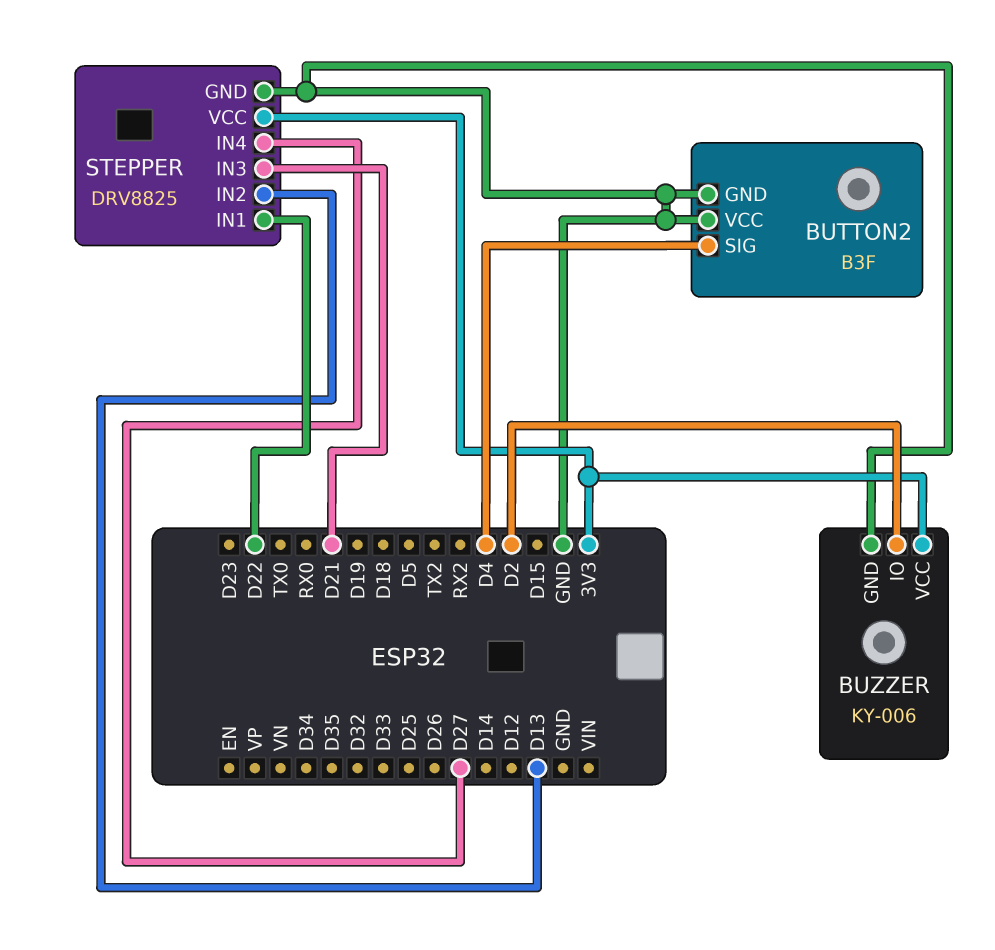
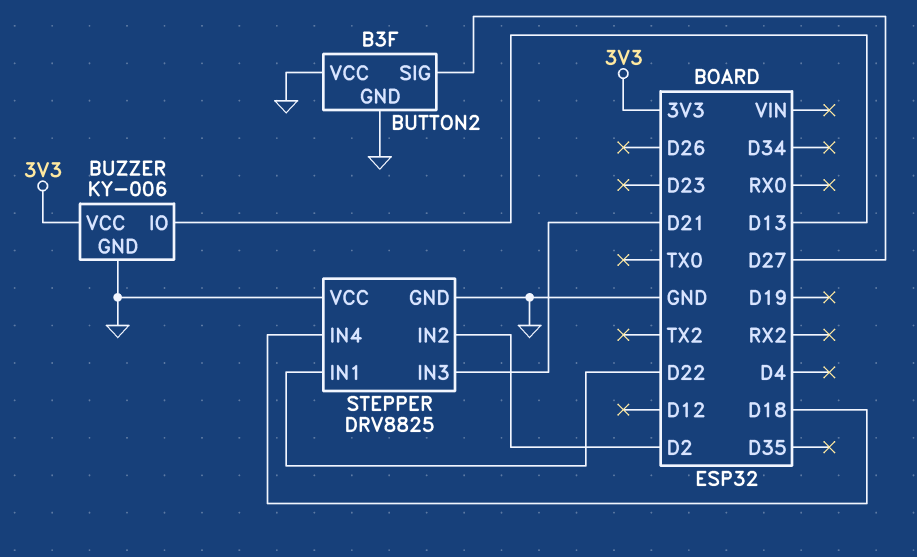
BUTTON2 pin SIG: D4 -> D27
BUZZER pin IO: D2 -> D13
STEPPER pin IN2: D13 -> D2
STEPPER pin IN4: D27 -> D18
STEPPER pin VCC: 3V3 -> GND

